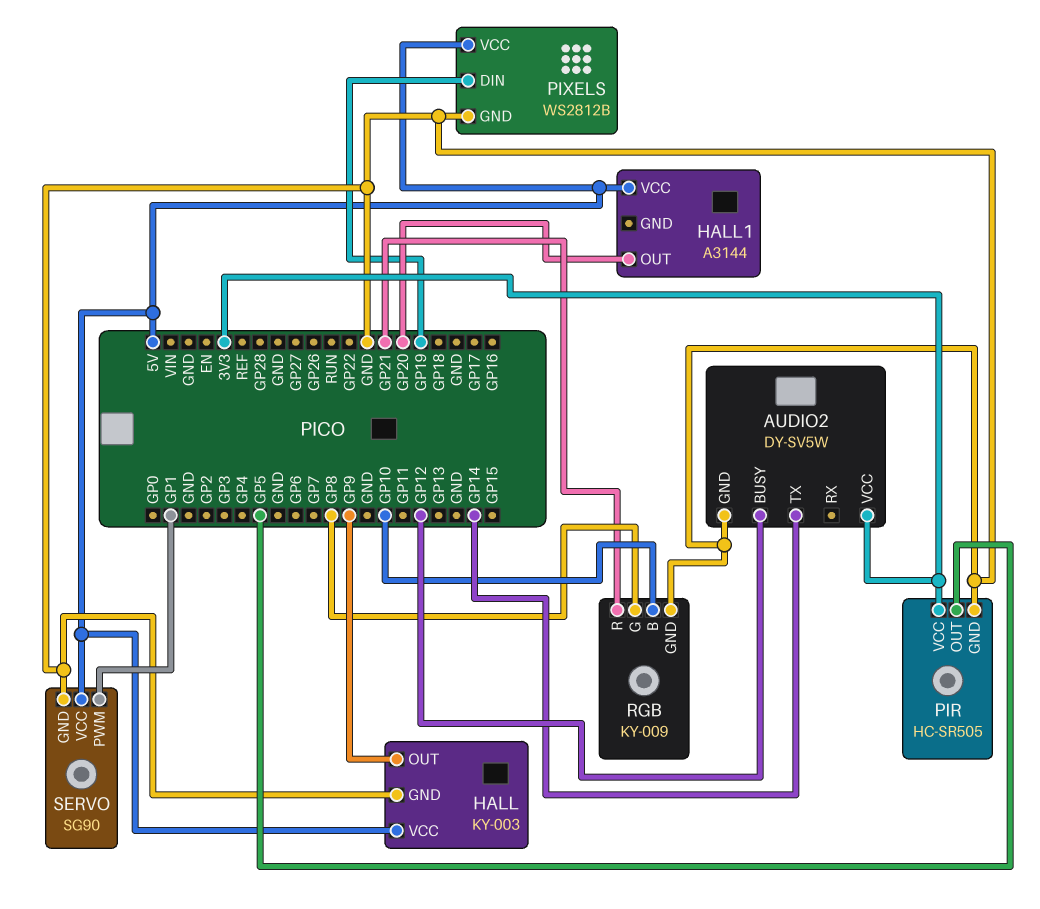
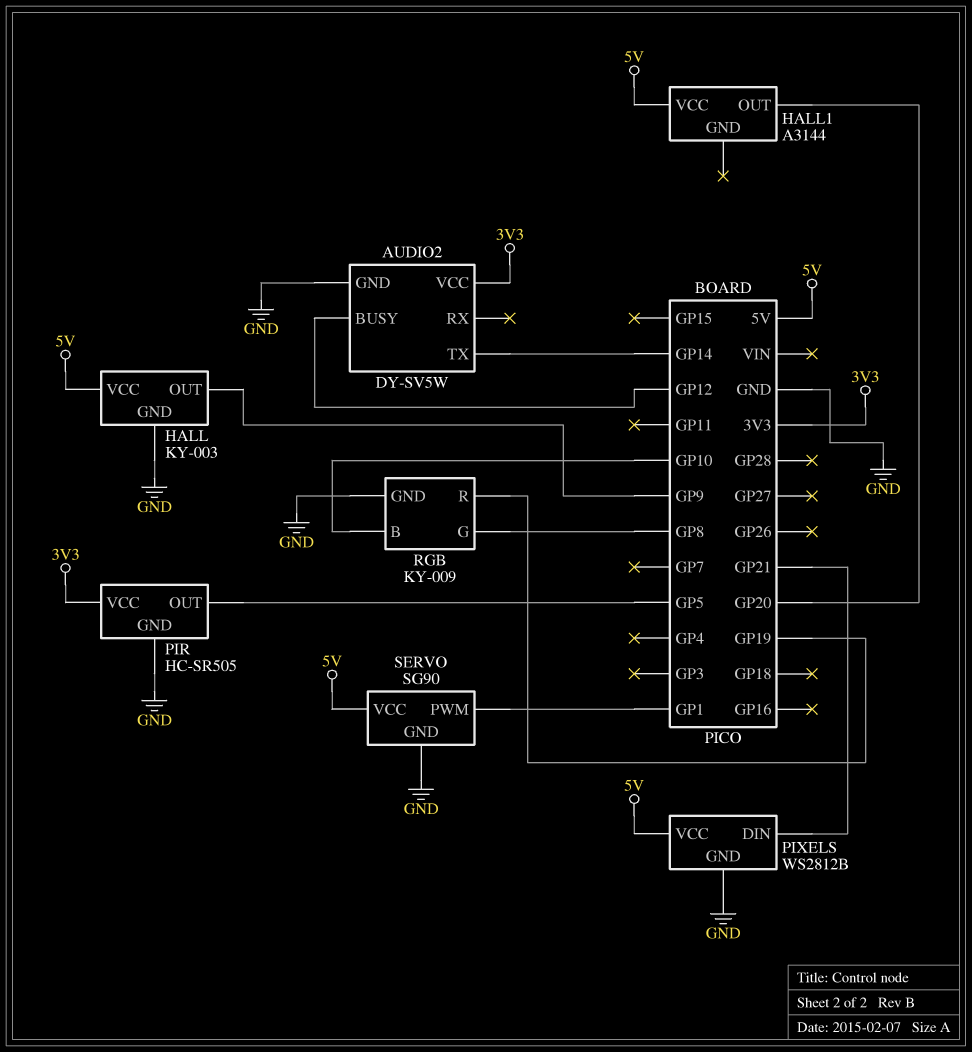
PIXELS pin DIN: GP19 -> GP21
RGB pin R: GP21 -> GP19

